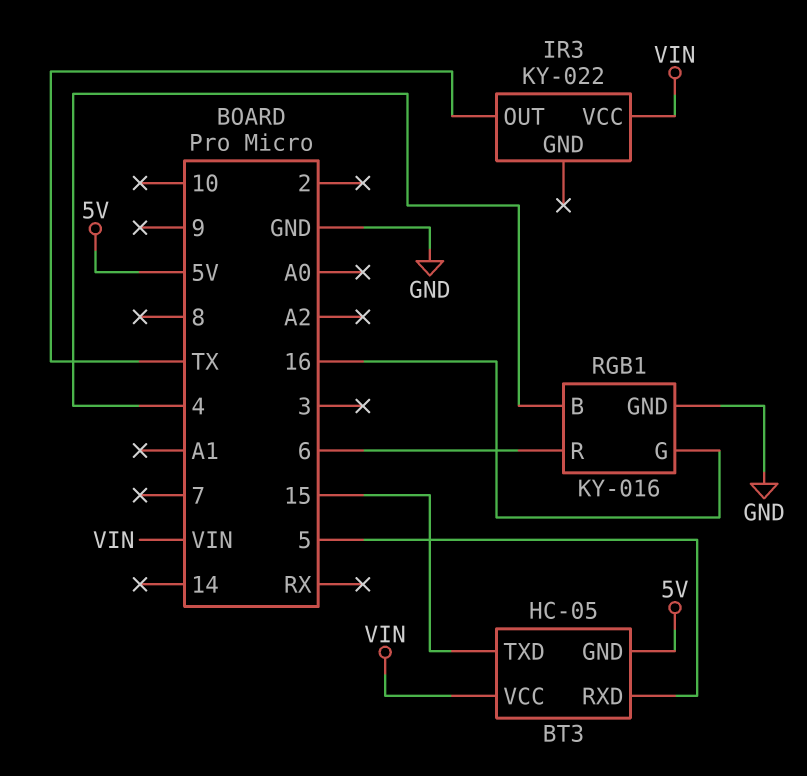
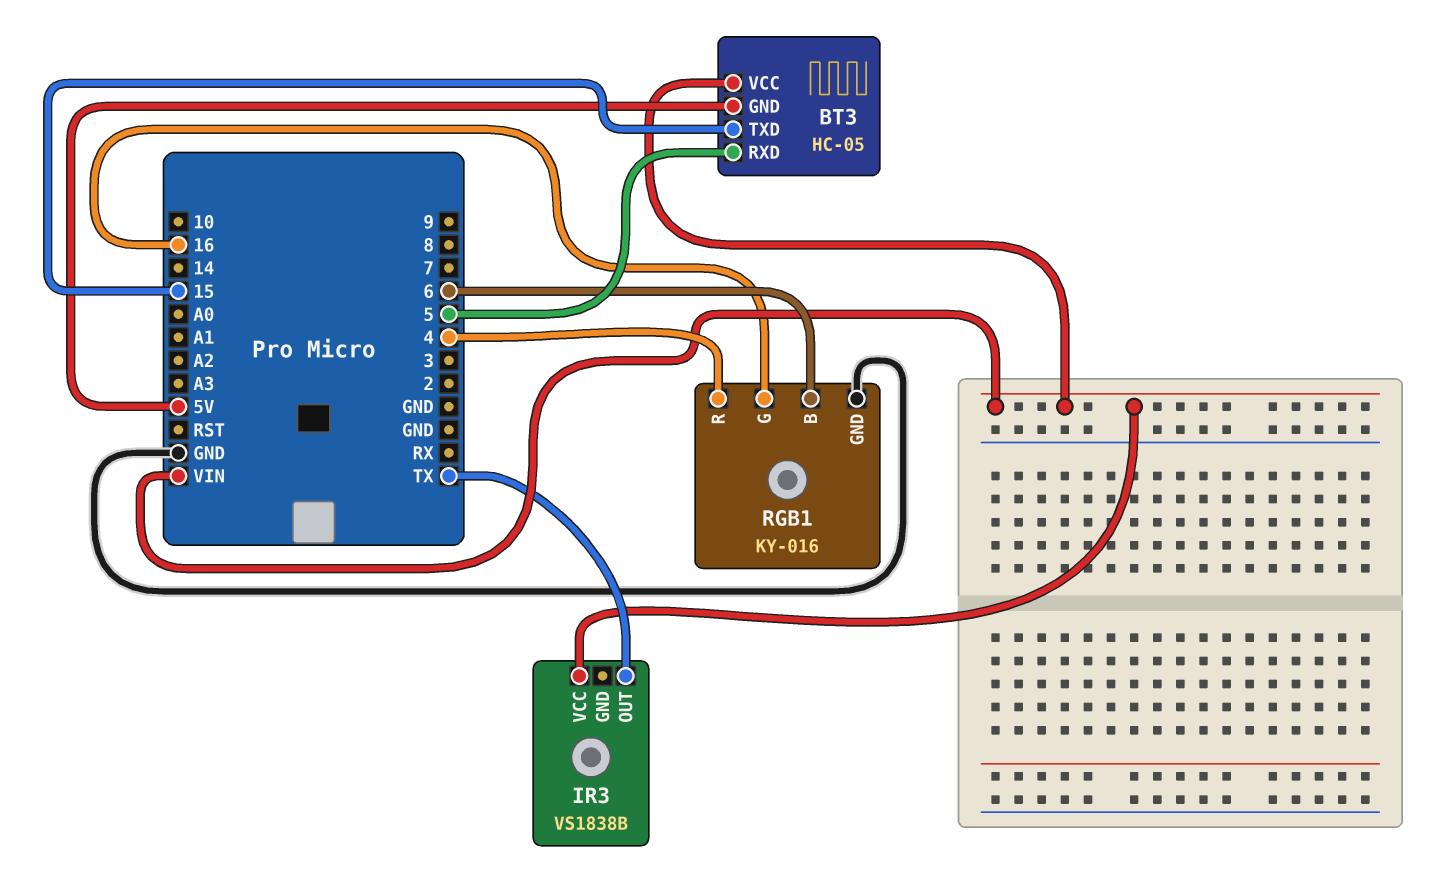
IR3: KY-022 -> VS1838B
RGB1 pin B: 4 -> 6
RGB1 pin R: 6 -> 4

